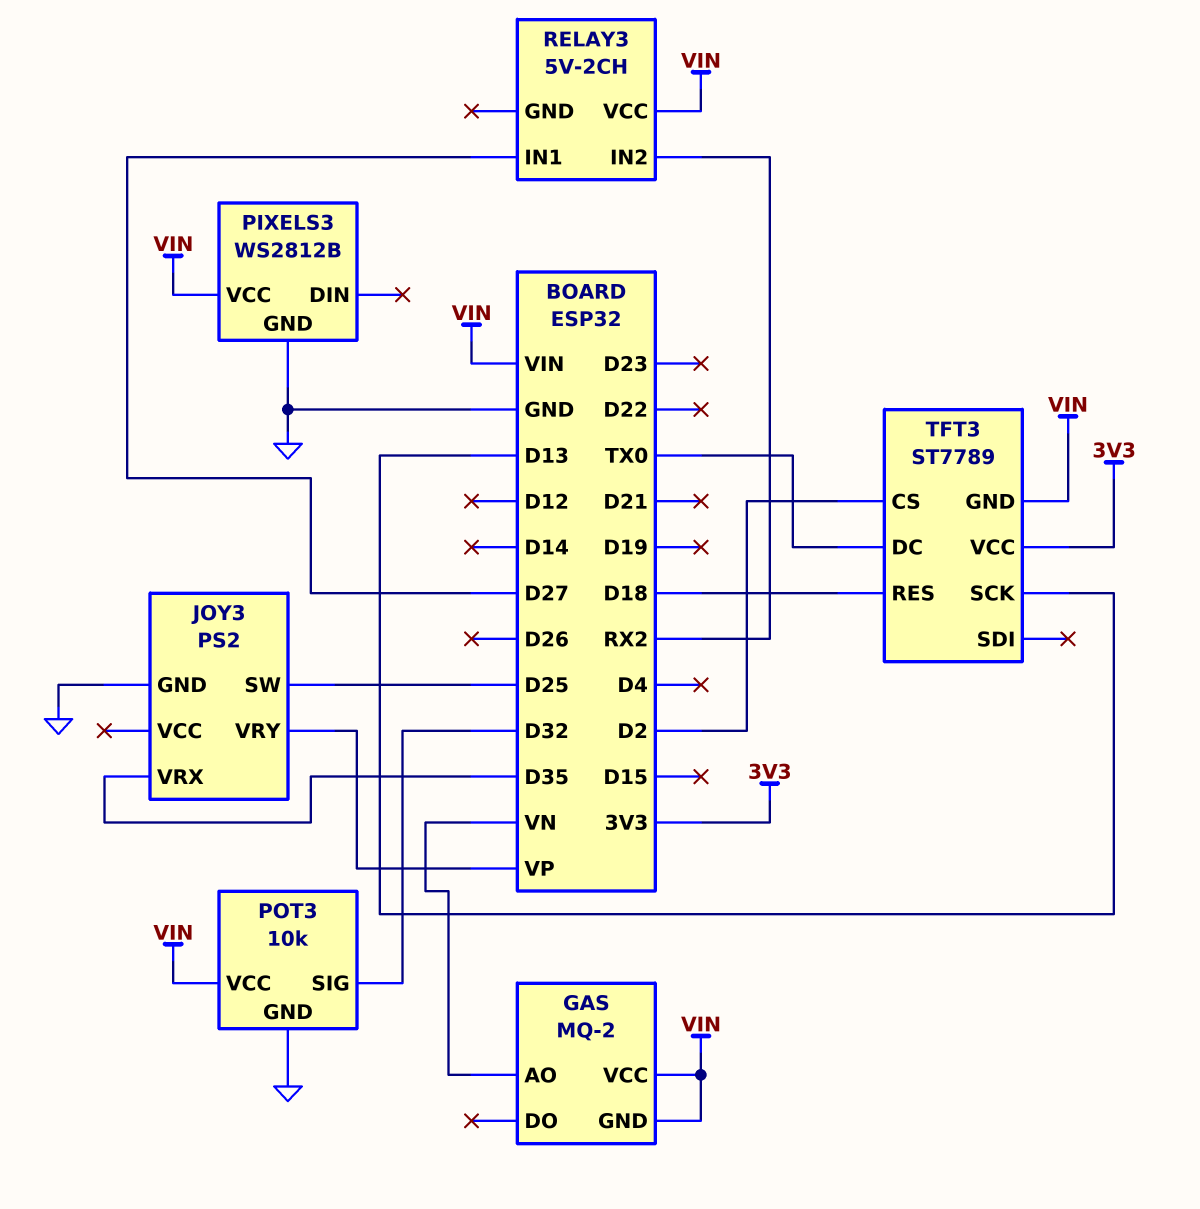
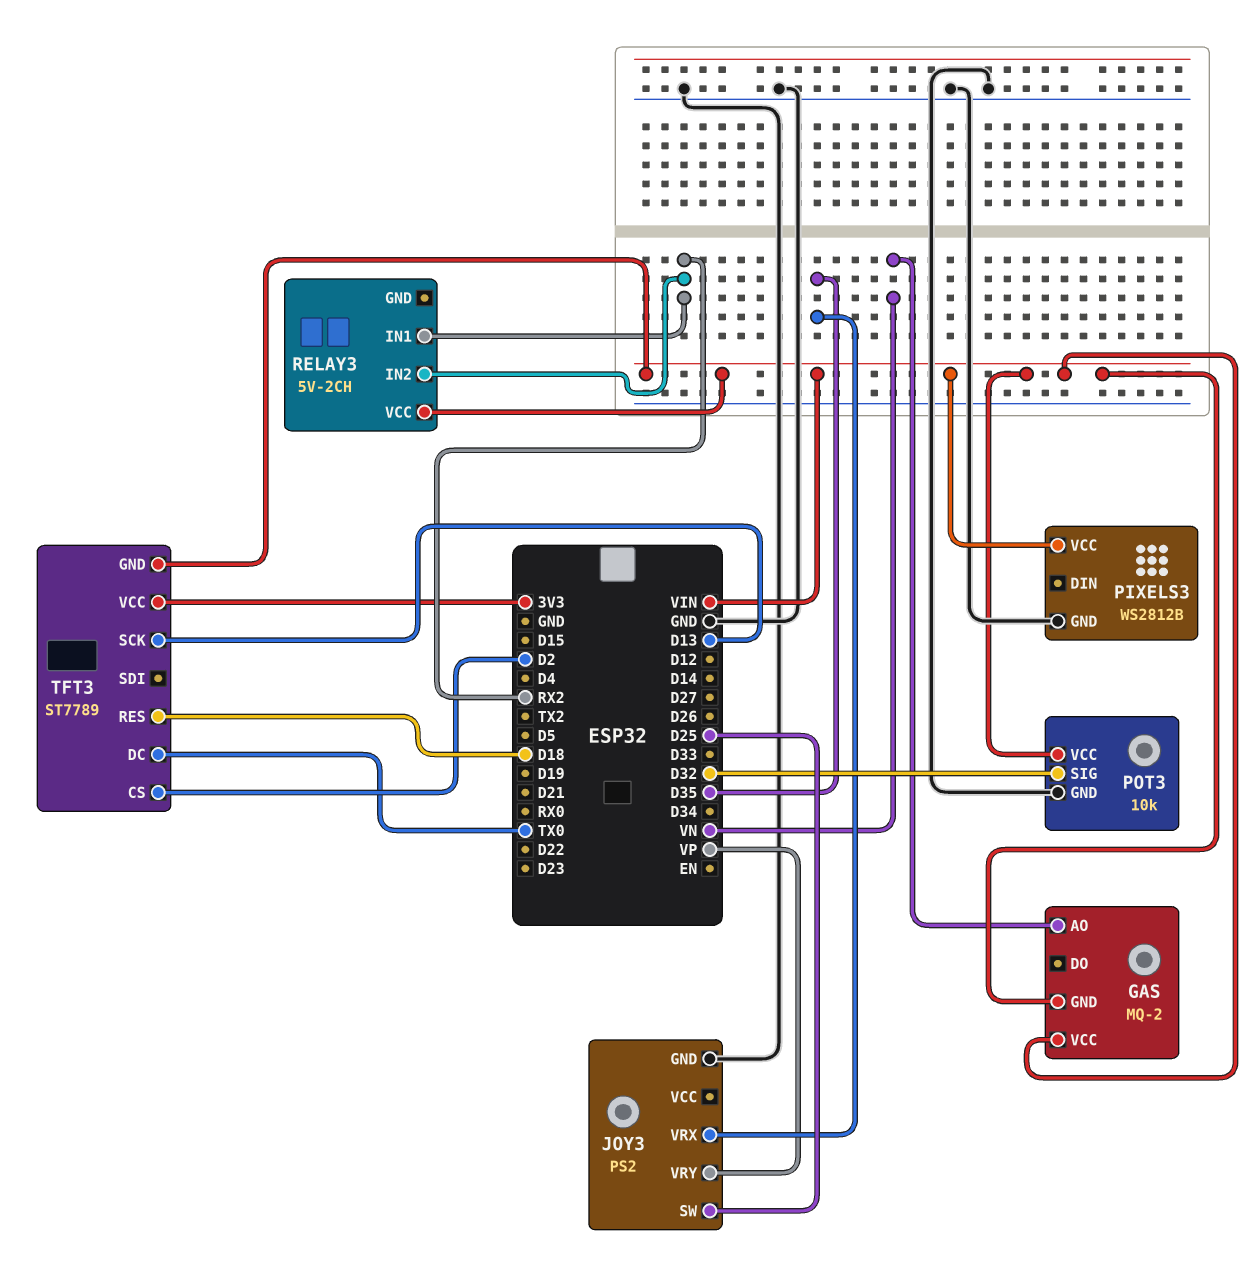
RELAY3 pin IN1: D27 -> RX2

